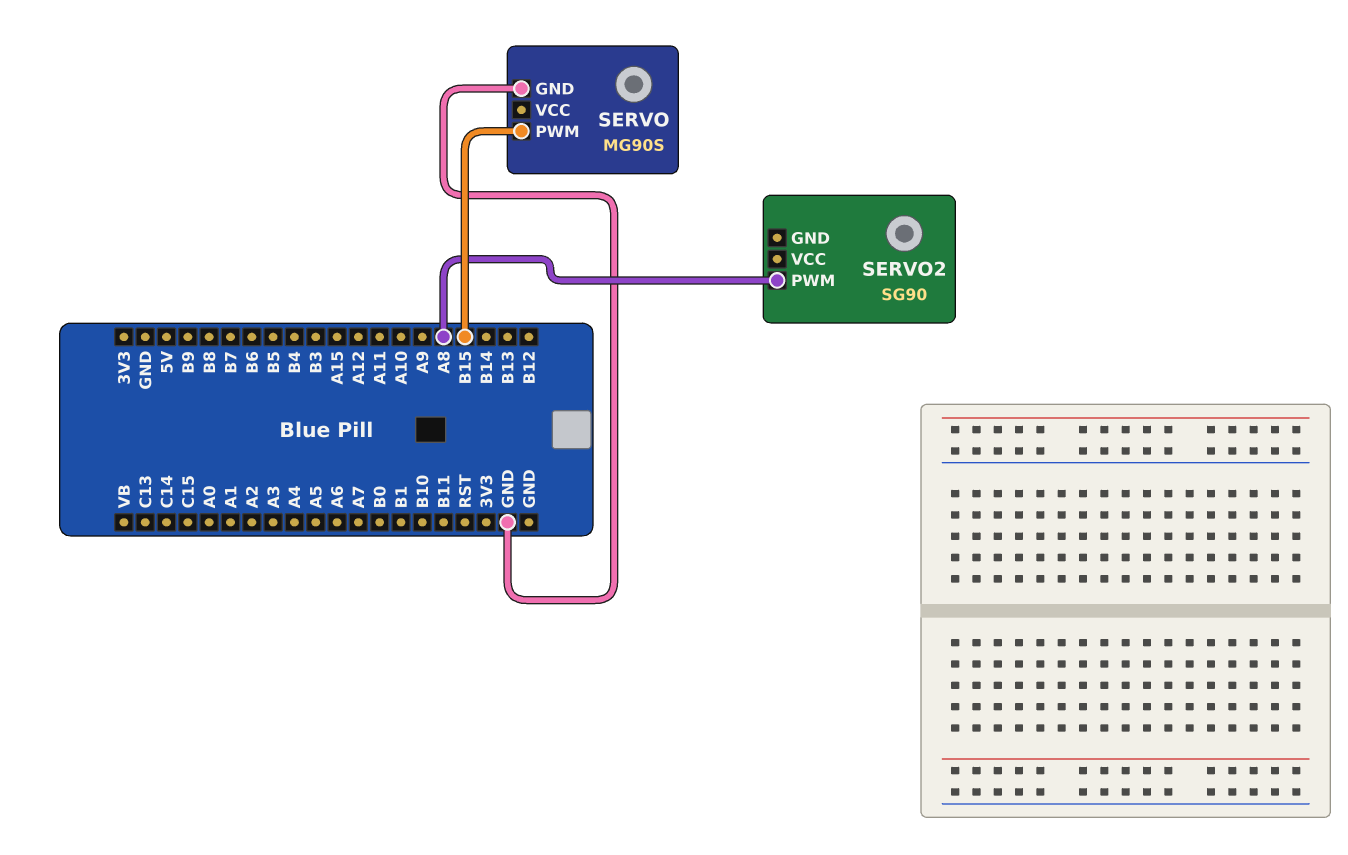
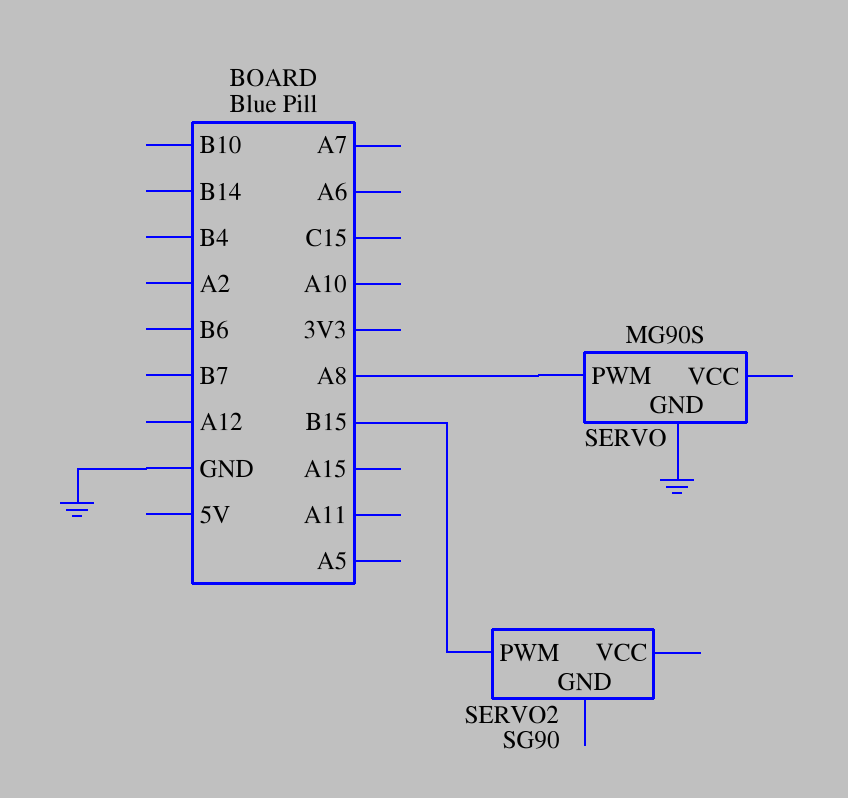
SERVO pin PWM: B15 -> A8
SERVO2 pin PWM: A8 -> B15

